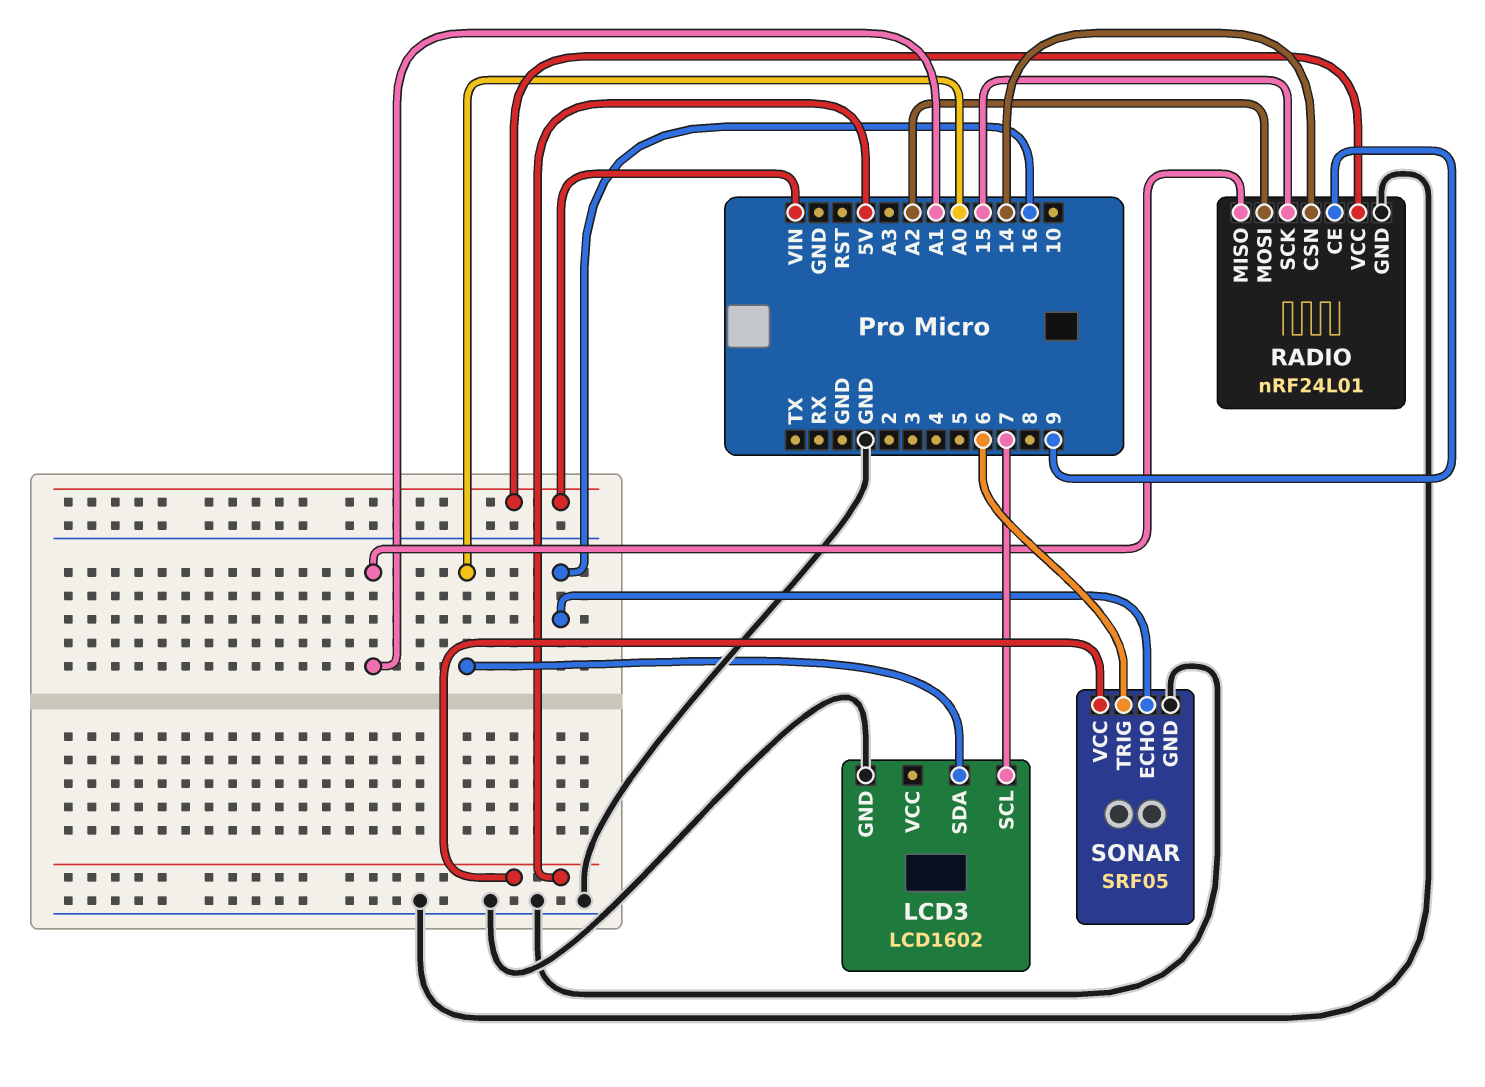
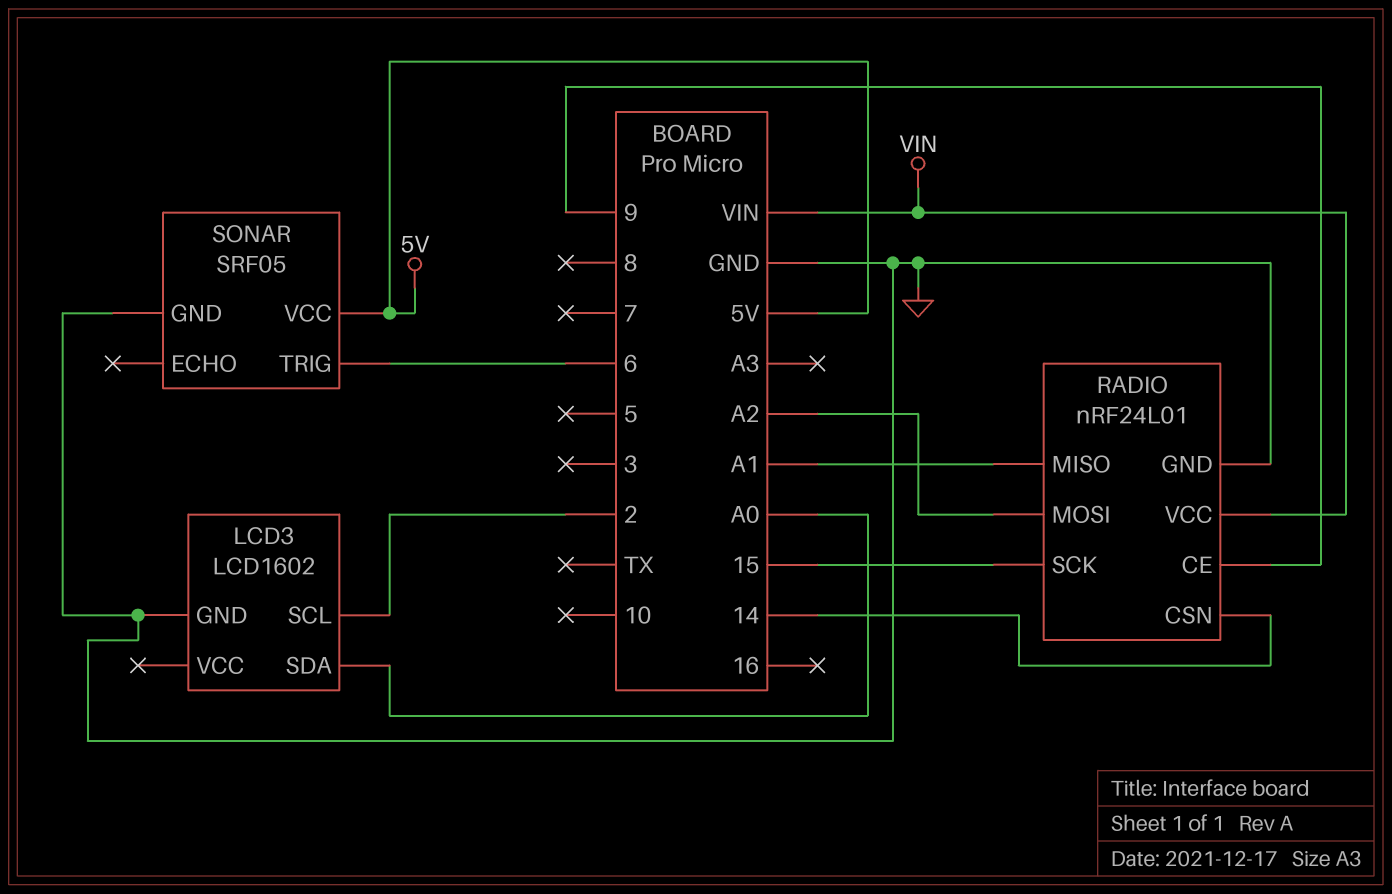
LCD3 pin SCL: 7 -> 2
SONAR pin ECHO: 16 -> none

